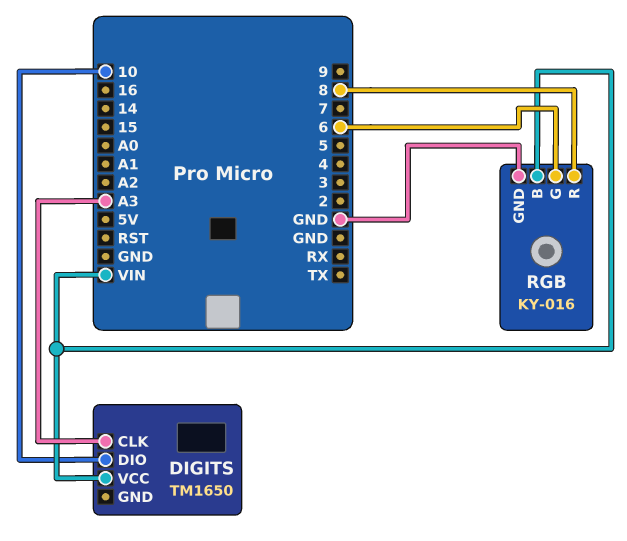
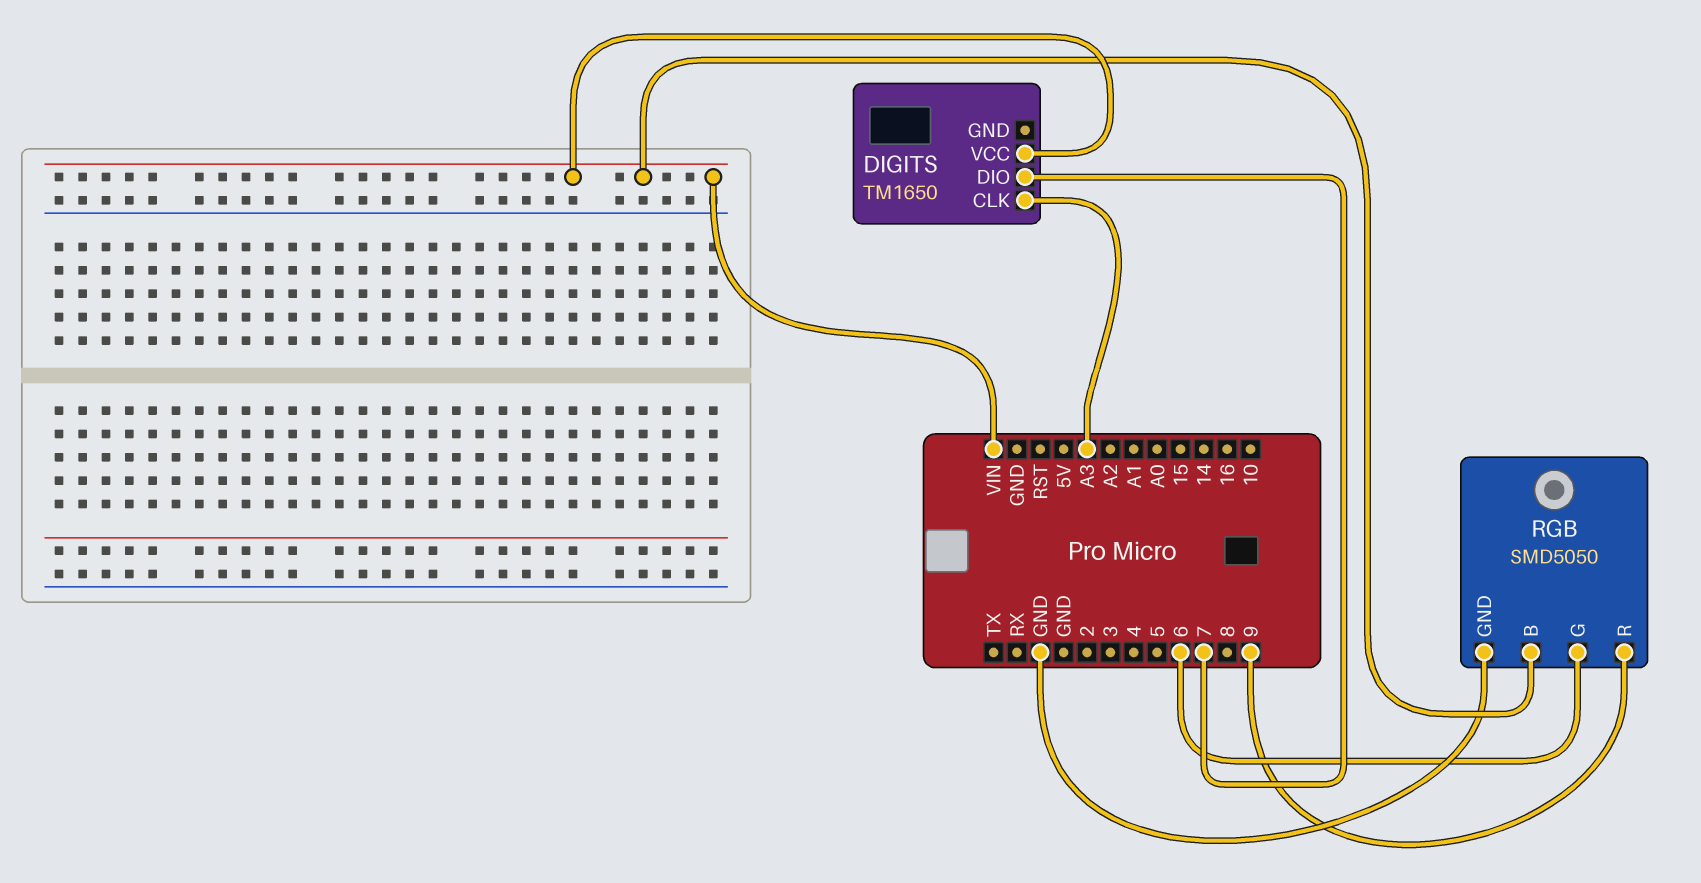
DIGITS pin DIO: 10 -> 7
RGB: KY-016 -> SMD5050
RGB pin R: 8 -> 9

